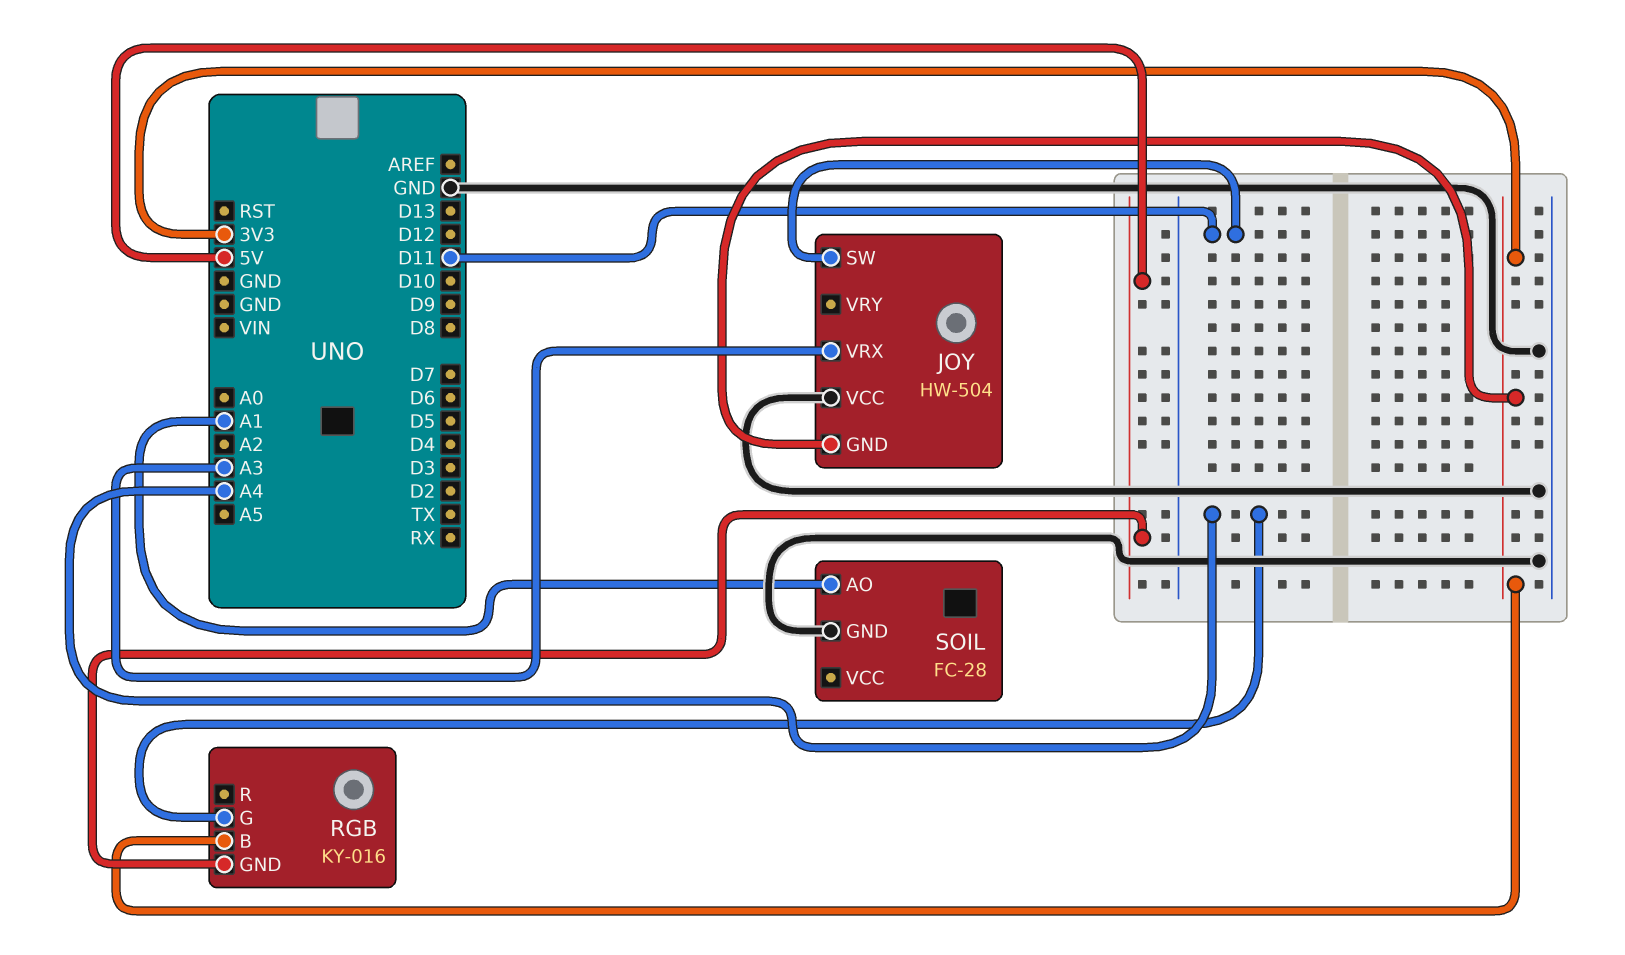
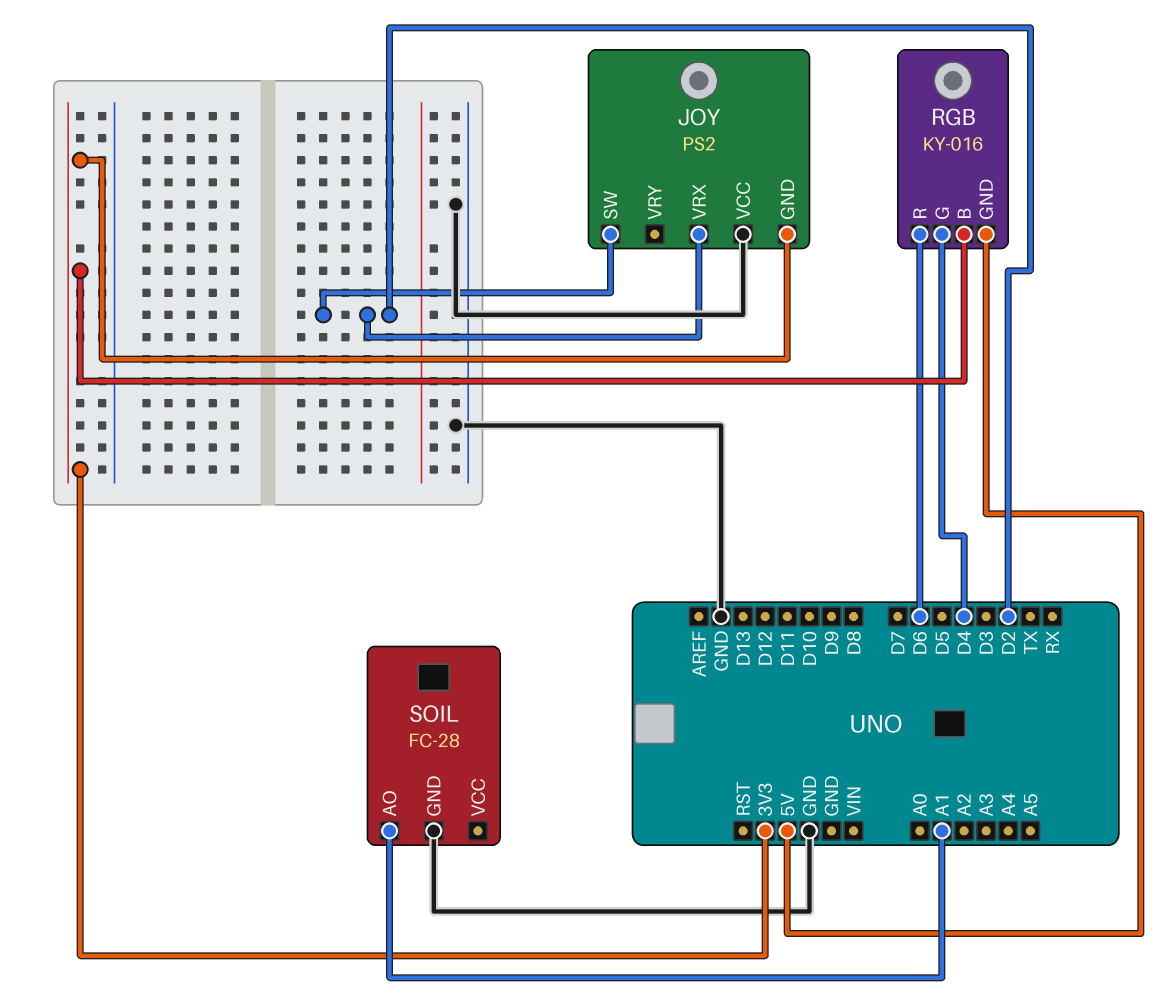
JOY: HW-504 -> PS2
JOY pin SW: D11 -> D2
JOY pin VRX: A3 -> D2
RGB pin G: A4 -> D4
RGB pin R: none -> D6

